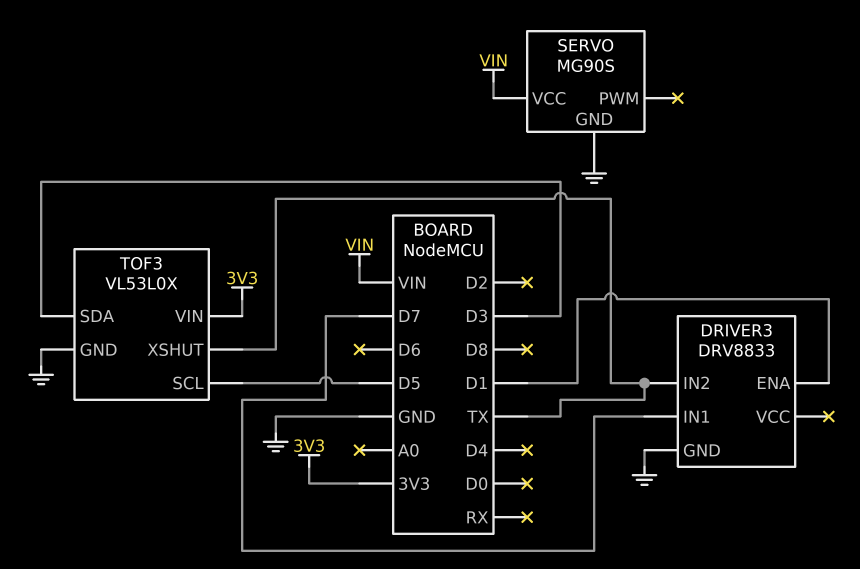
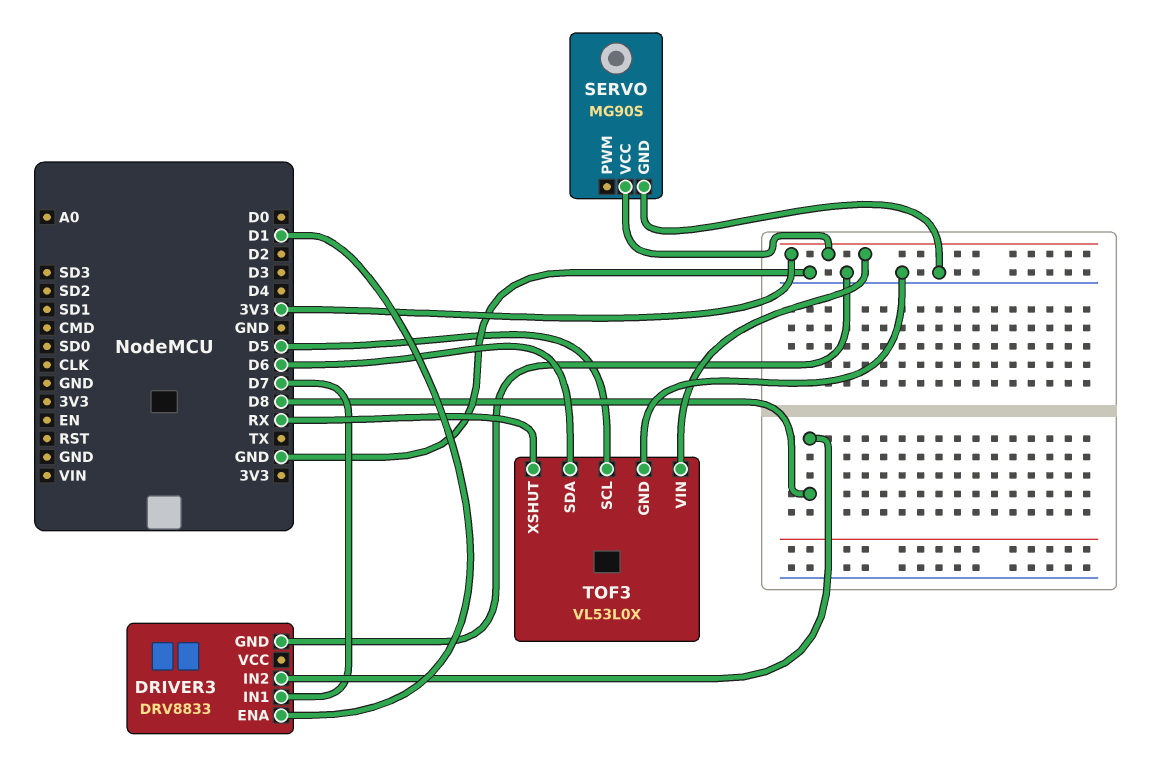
DRIVER3 pin IN2: TX -> D8
SERVO pin VCC: VIN -> 3V3
TOF3 pin SDA: D3 -> D6
TOF3 pin XSHUT: TX -> RX

